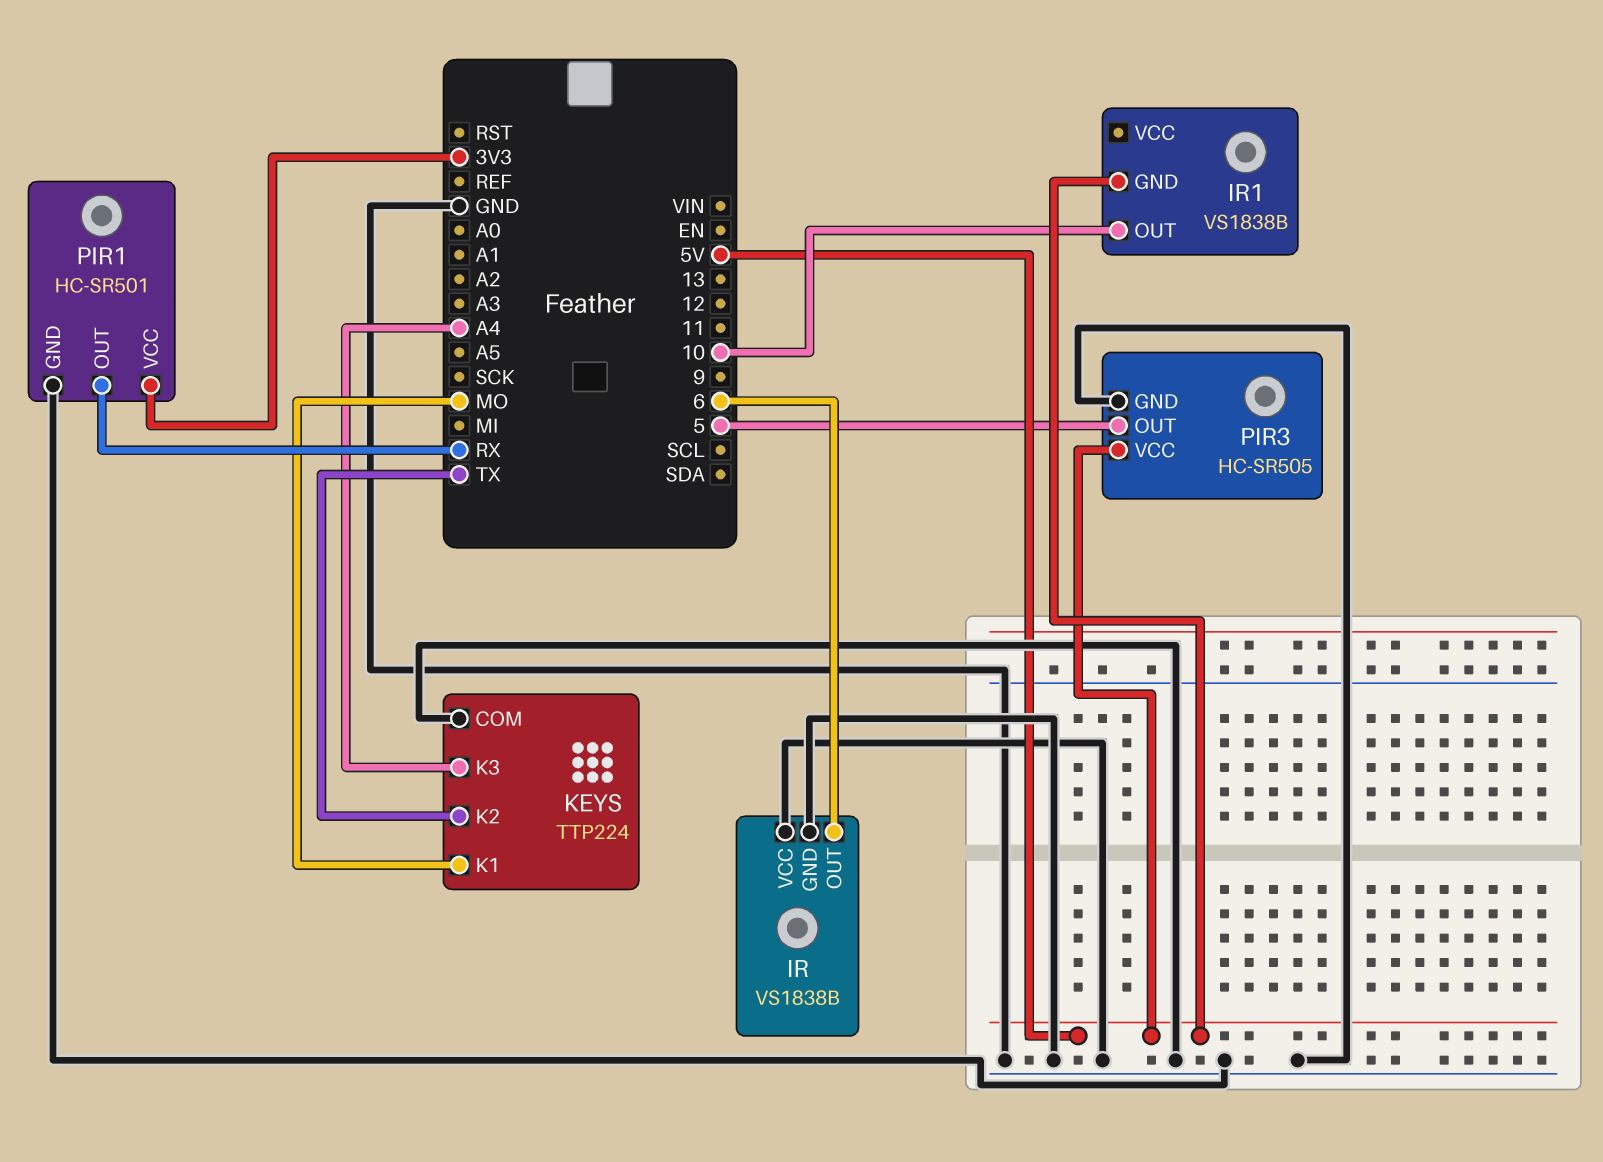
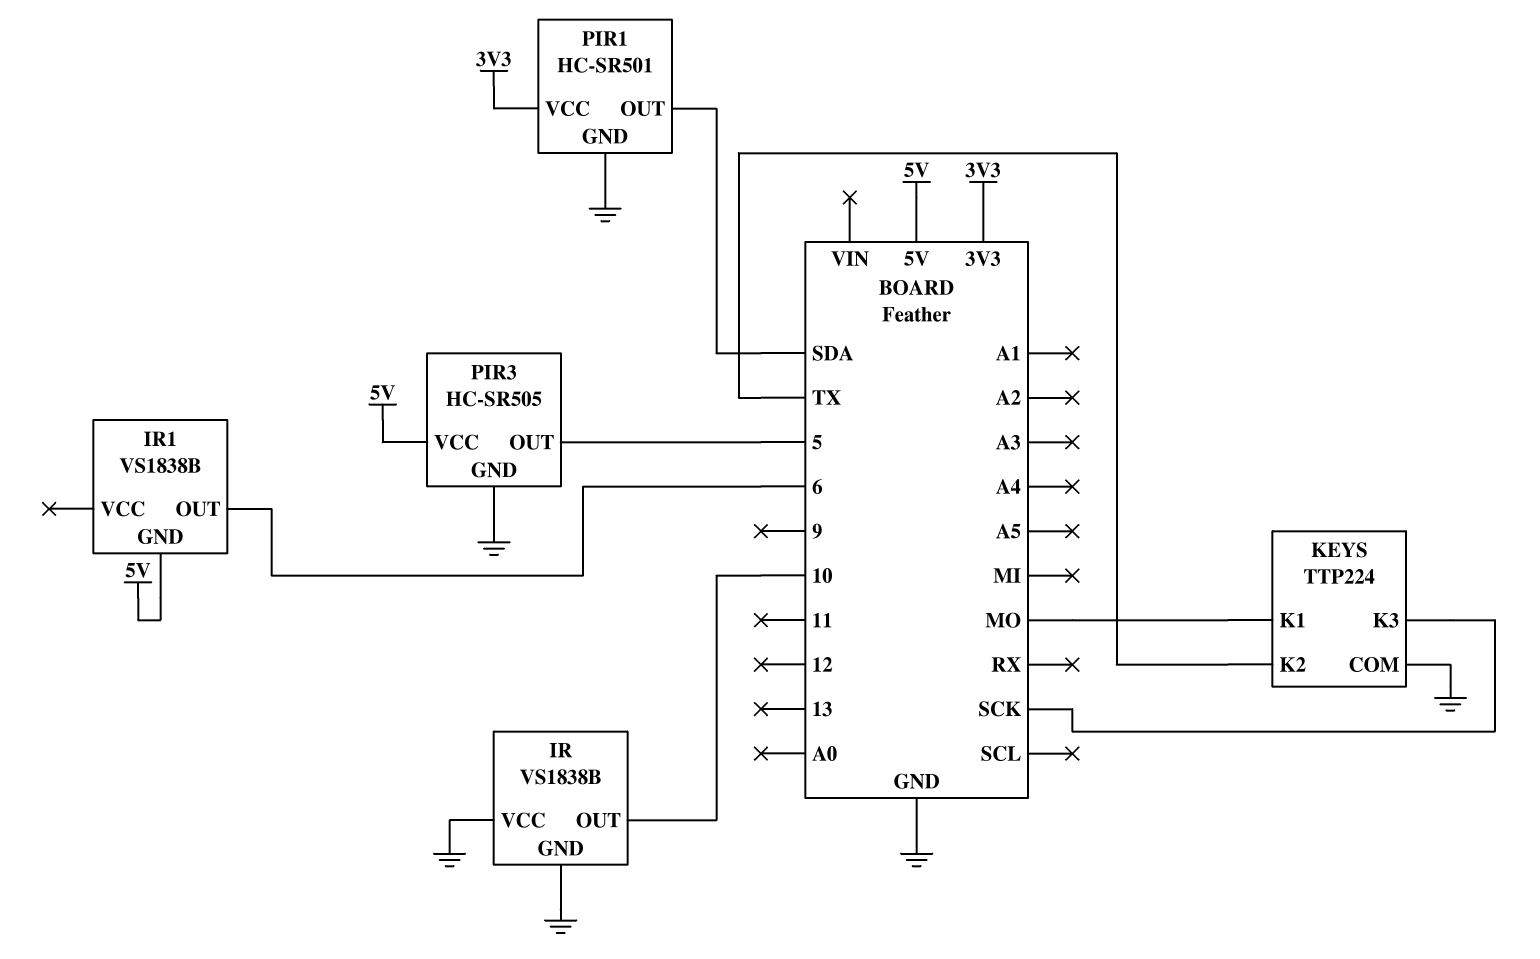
IR pin OUT: 6 -> 10
IR1 pin OUT: 10 -> 6
KEYS pin K3: A4 -> SCK
PIR1 pin OUT: RX -> SDA

